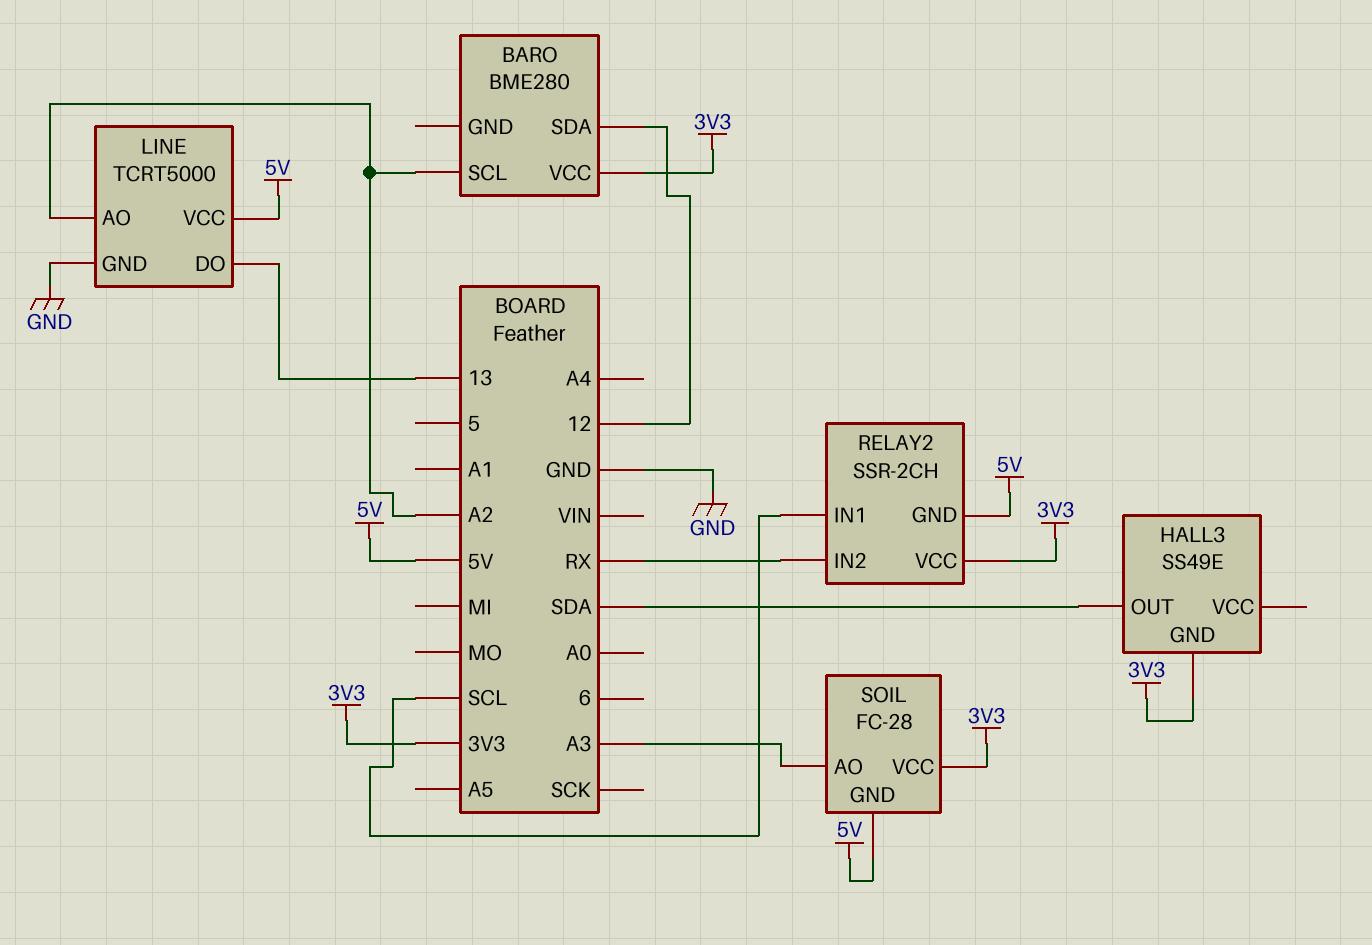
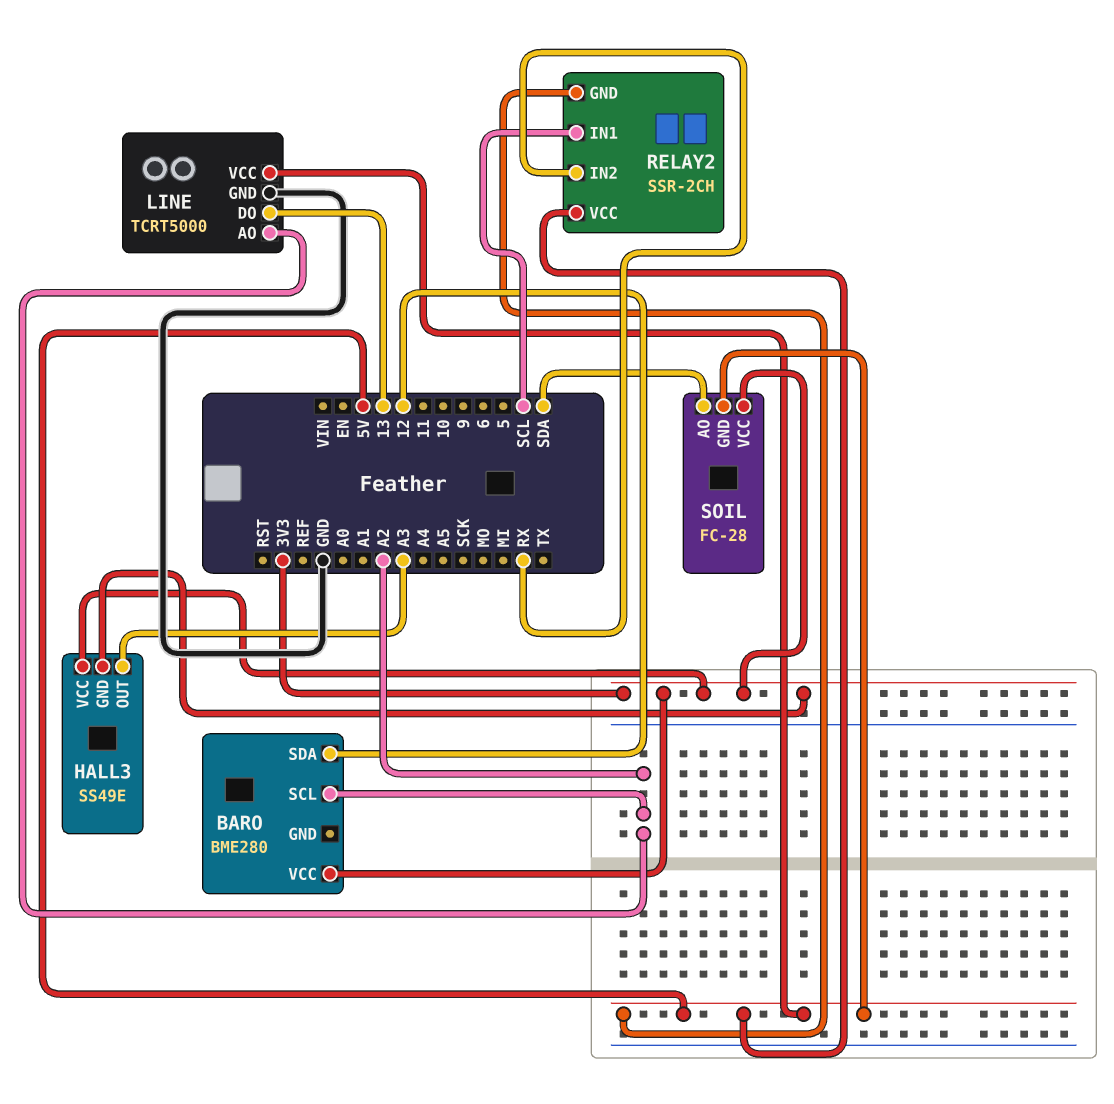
HALL3 pin OUT: SDA -> A3
HALL3 pin VCC: none -> 3V3
RELAY2 pin VCC: 3V3 -> 5V
SOIL pin AO: A3 -> SDA

